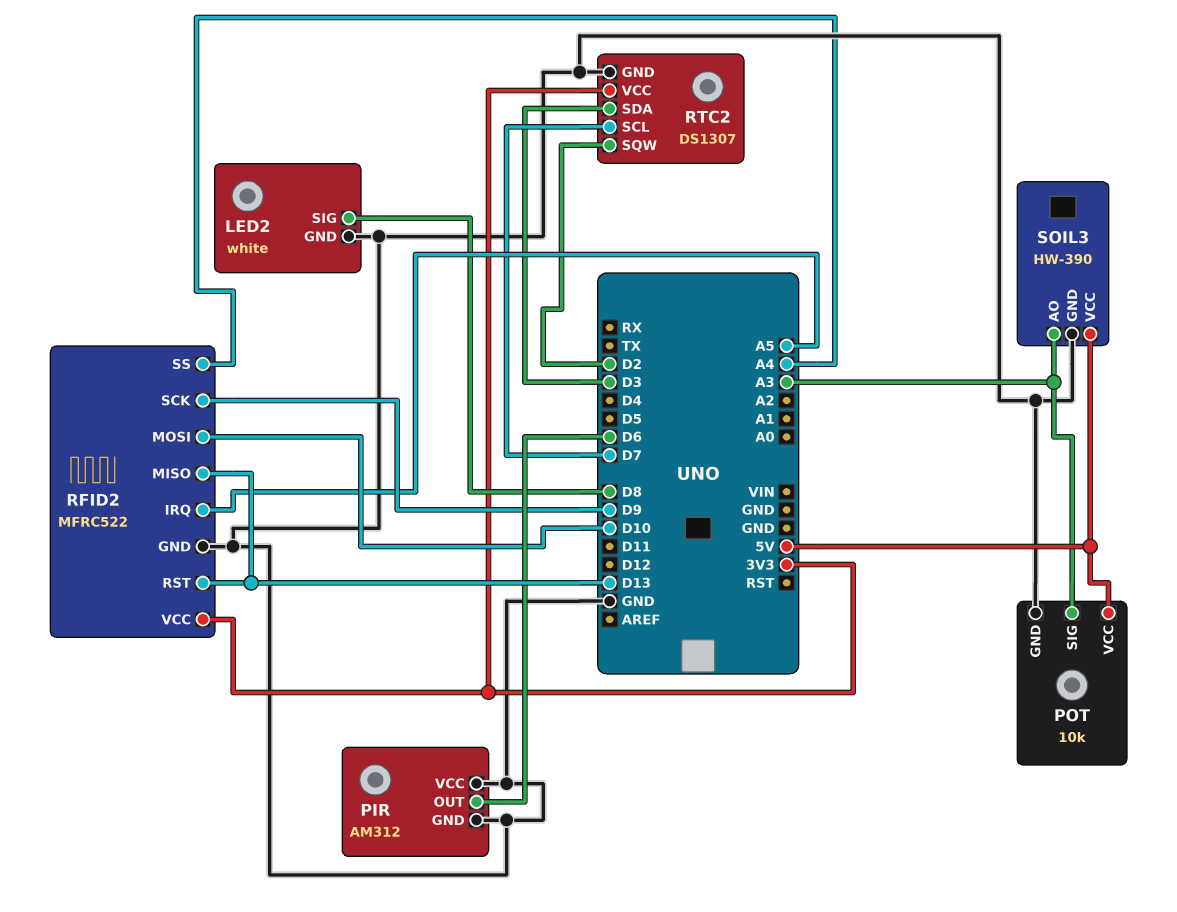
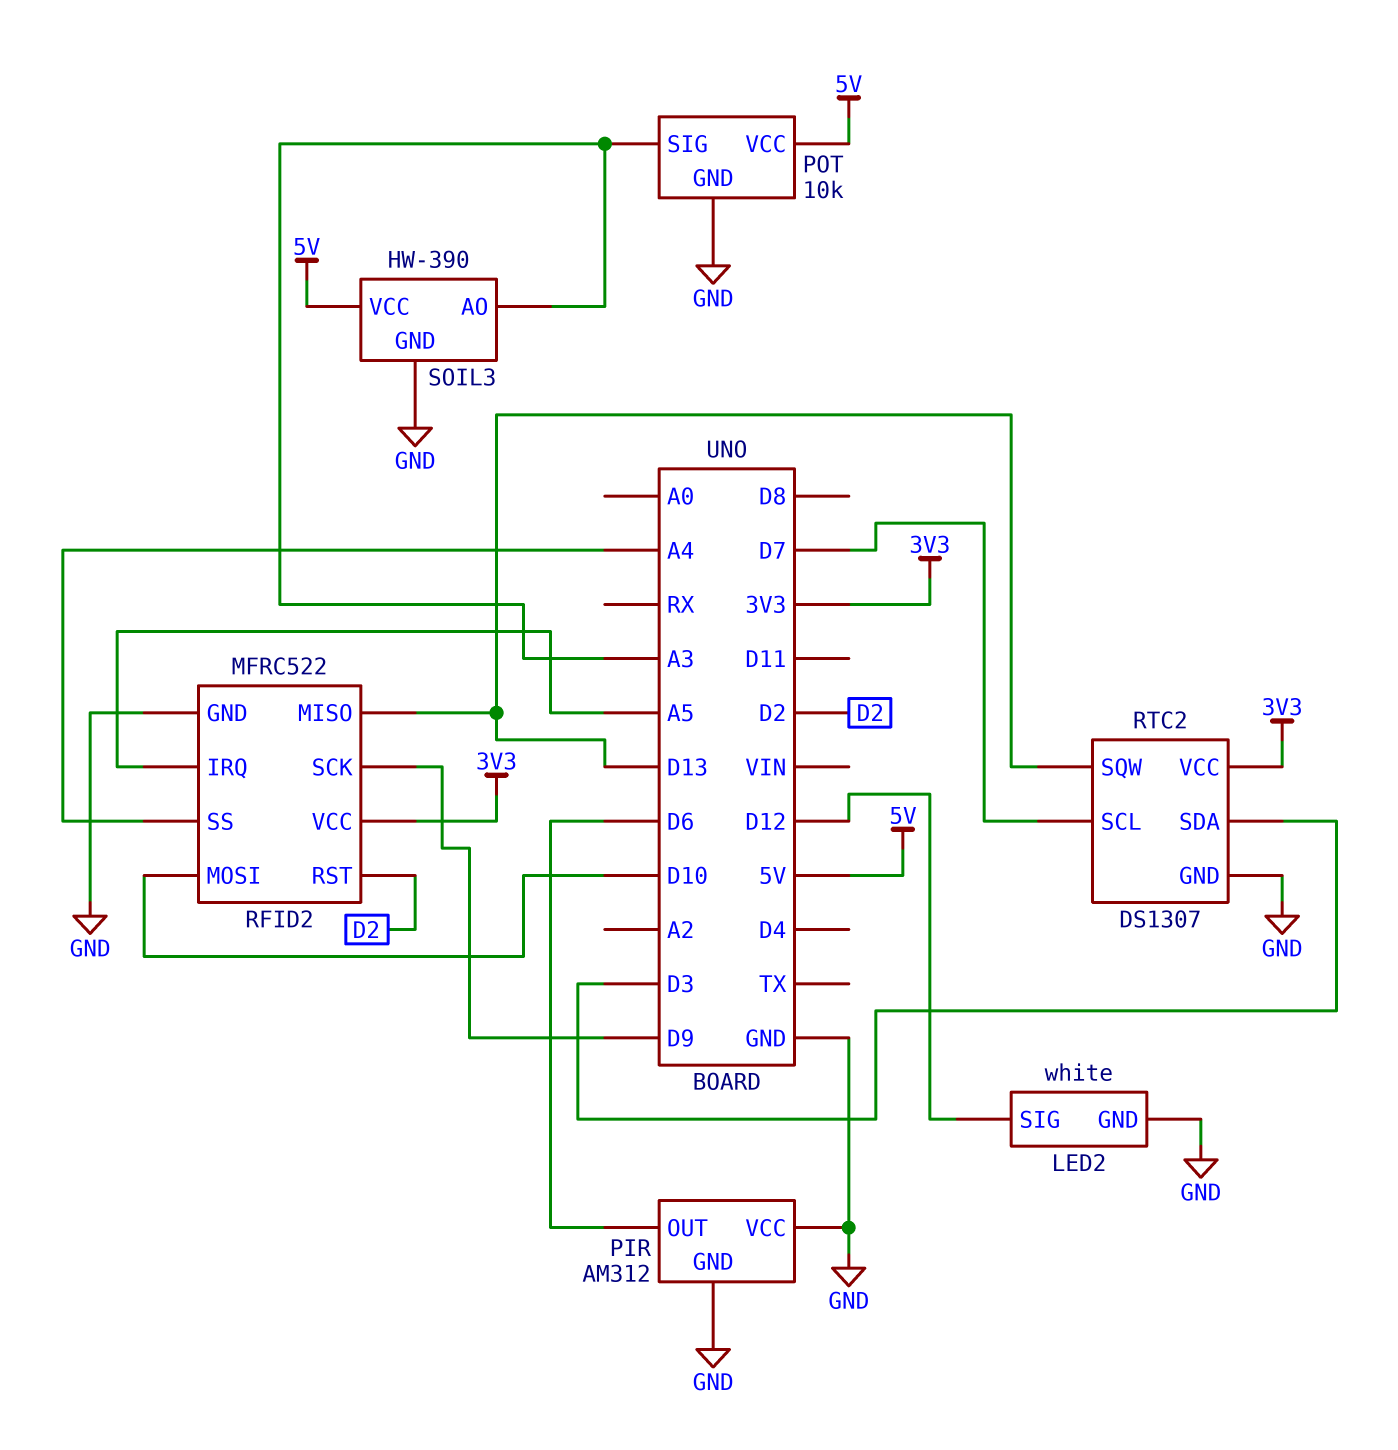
LED2 pin SIG: D8 -> D12
RFID2 pin RST: D13 -> D2
RTC2 pin SQW: D2 -> D13

